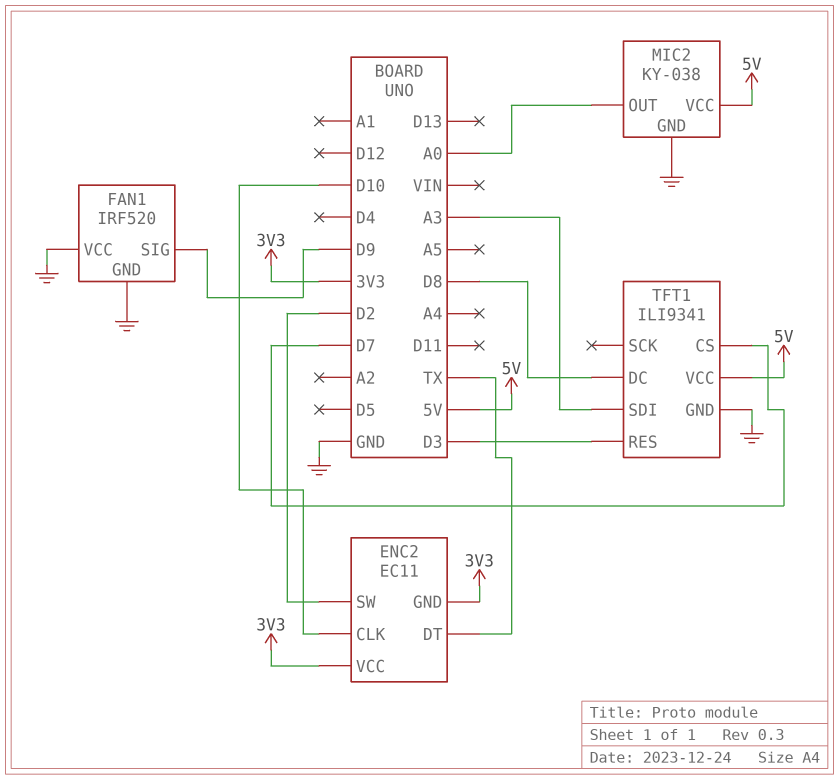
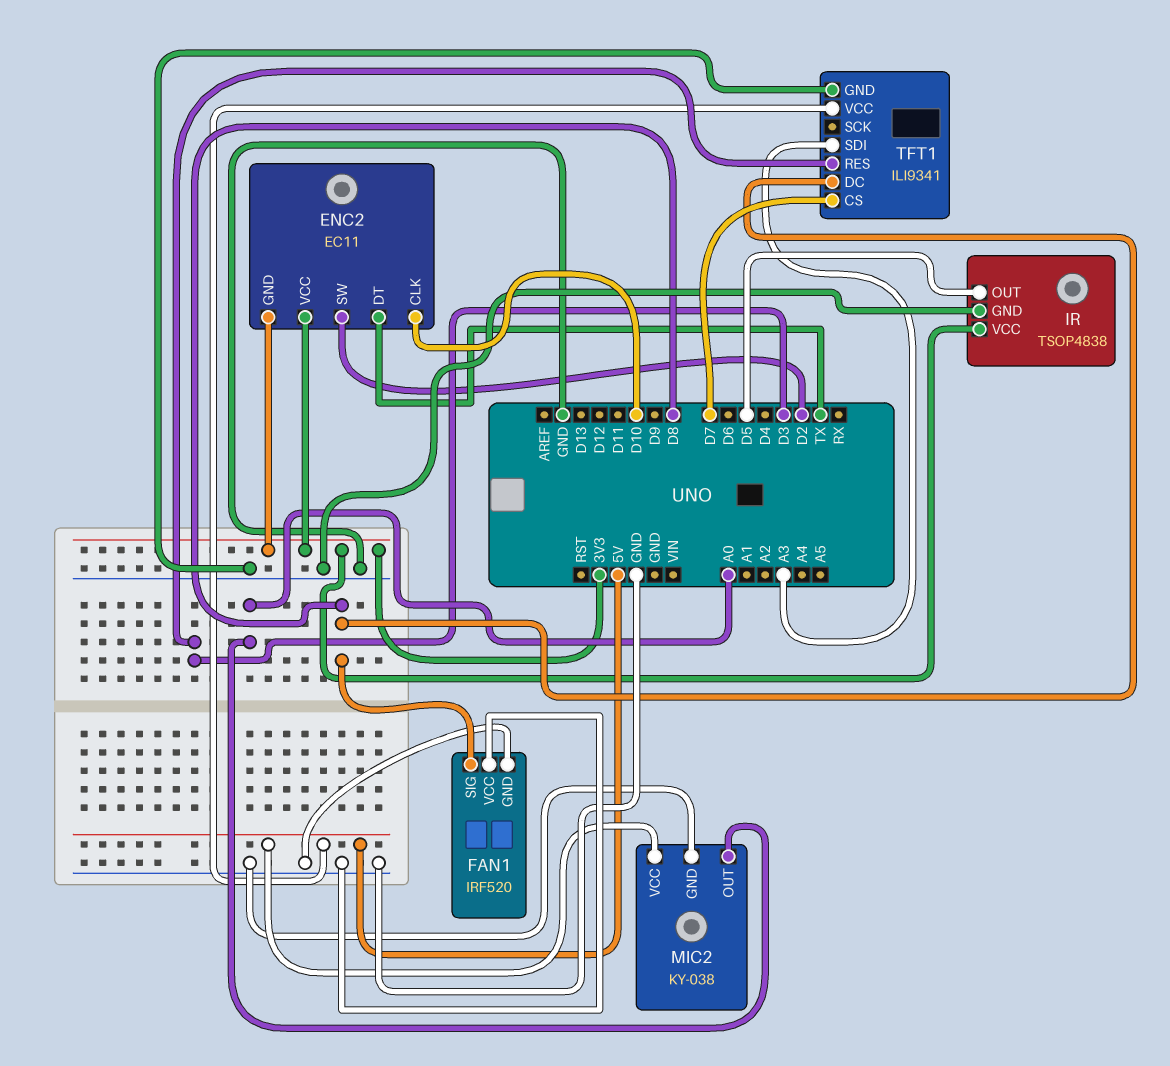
FAN1 pin SIG: D9 -> D8
IR: none -> TSOP4838
IR pin GND: none -> GND
IR pin OUT: none -> D5
IR pin VCC: none -> 3V3

